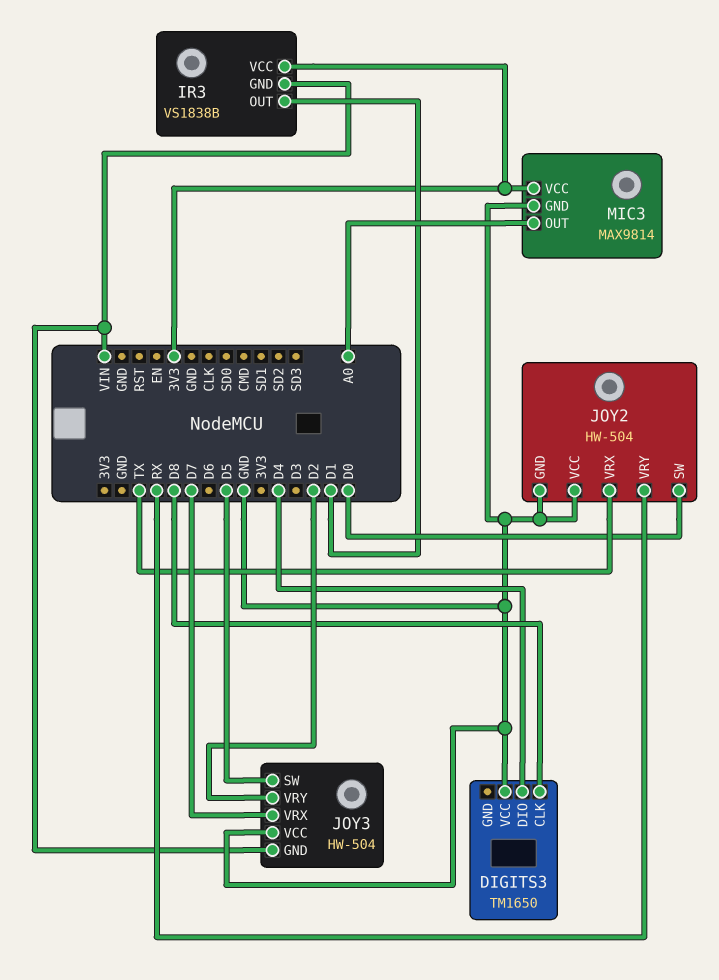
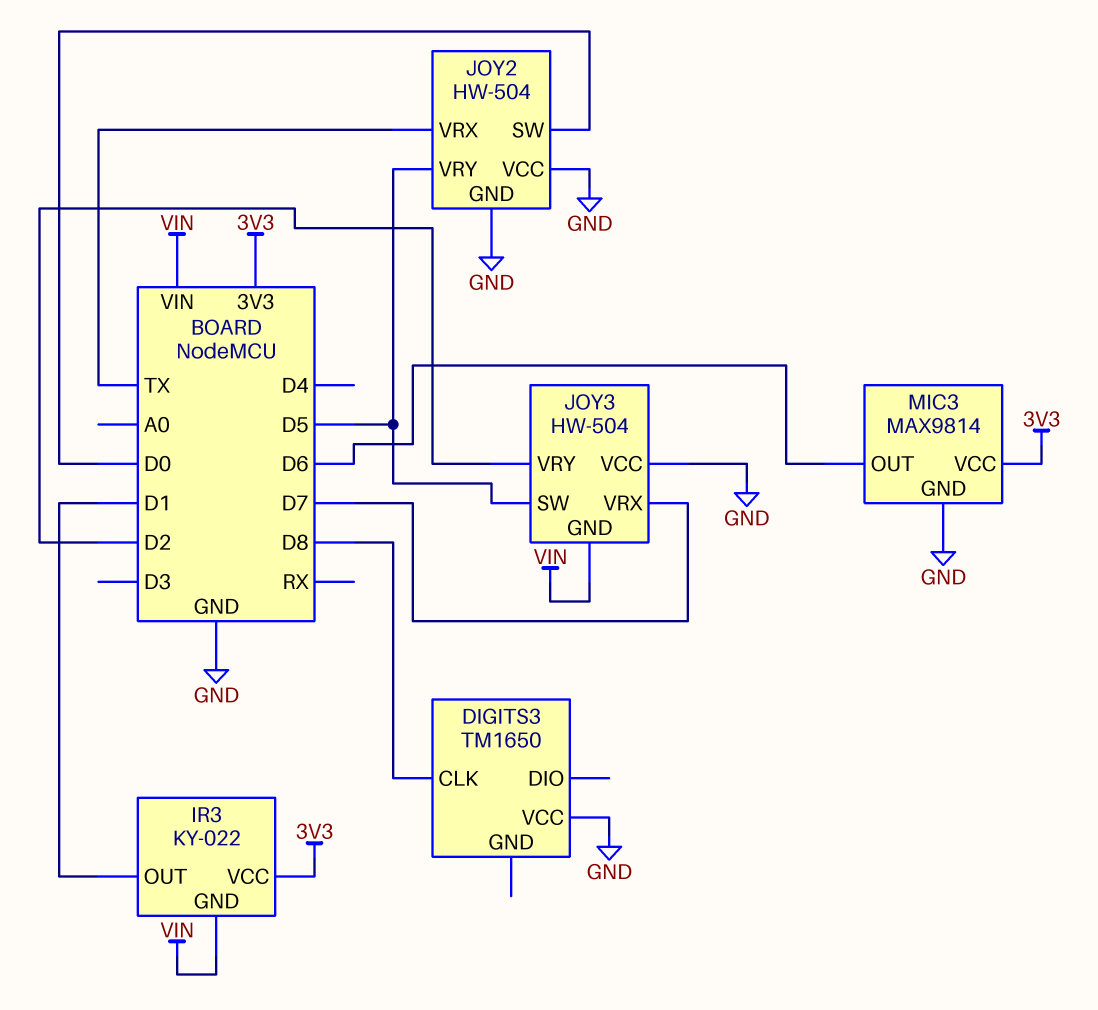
DIGITS3 pin DIO: D4 -> none
IR3: VS1838B -> KY-022
JOY2 pin VRY: RX -> D5
MIC3 pin OUT: A0 -> D6

